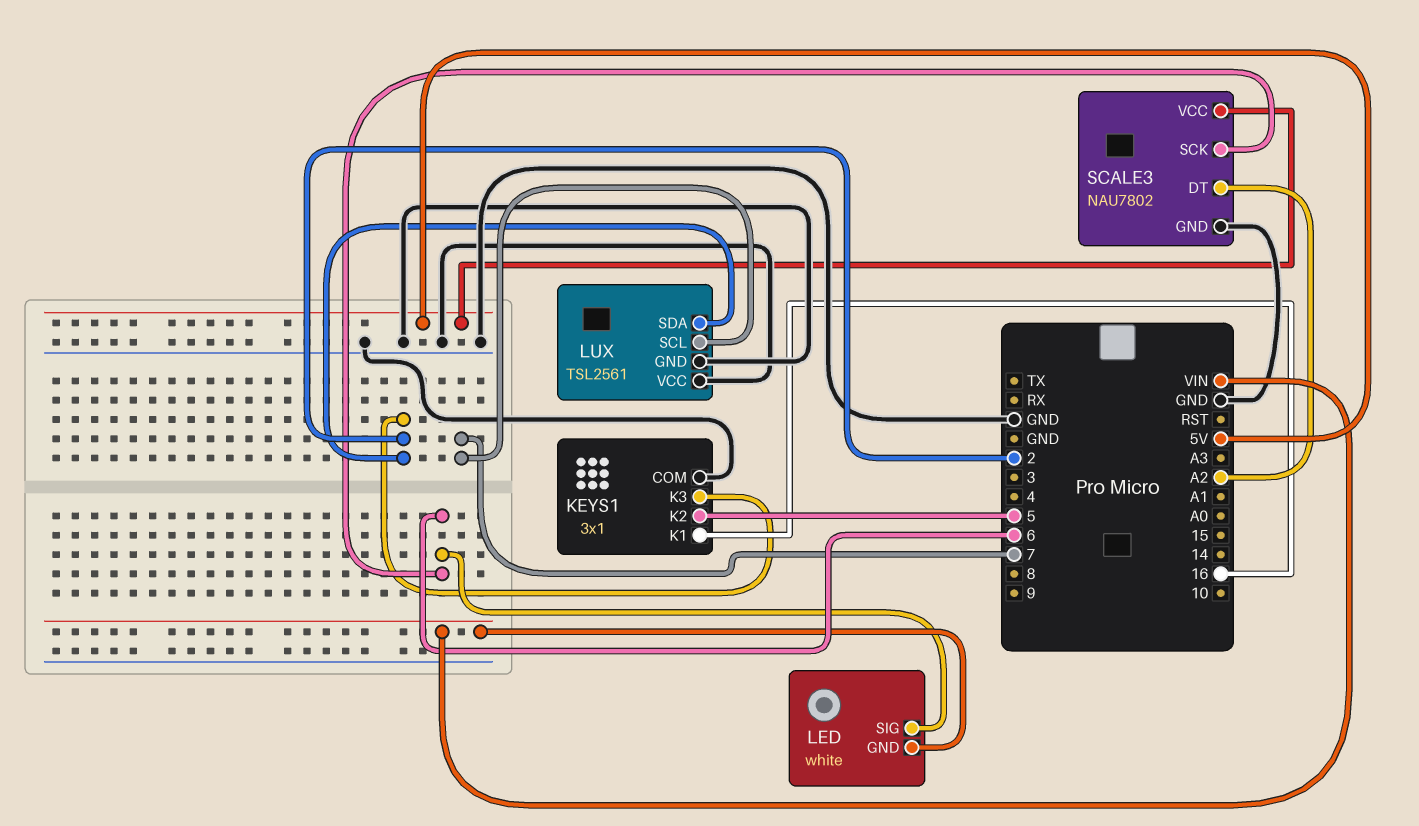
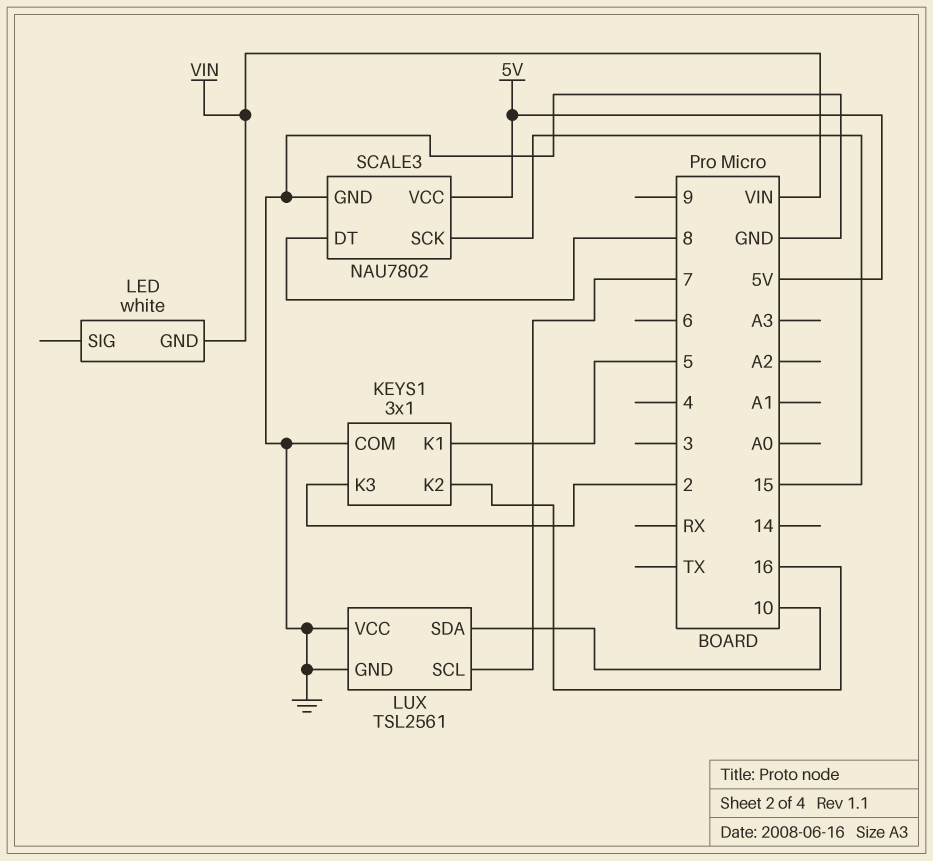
KEYS1 pin K1: 16 -> 5
KEYS1 pin K2: 5 -> 16
LED pin SIG: 6 -> none
LUX pin SDA: 2 -> 10
SCALE3 pin DT: A2 -> 8
SCALE3 pin SCK: 6 -> 15

